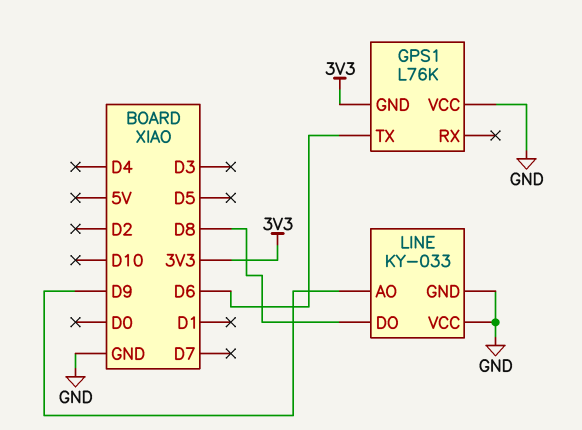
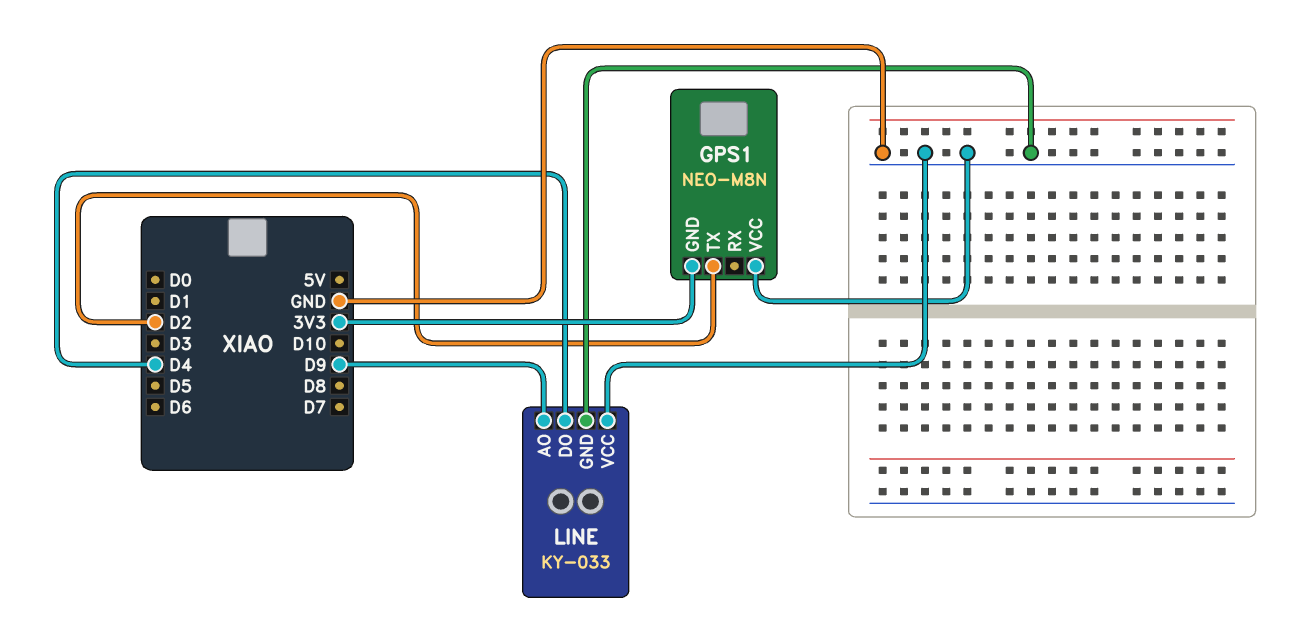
GPS1: L76K -> NEO-M8N
GPS1 pin TX: D6 -> D2
LINE pin DO: D8 -> D4

